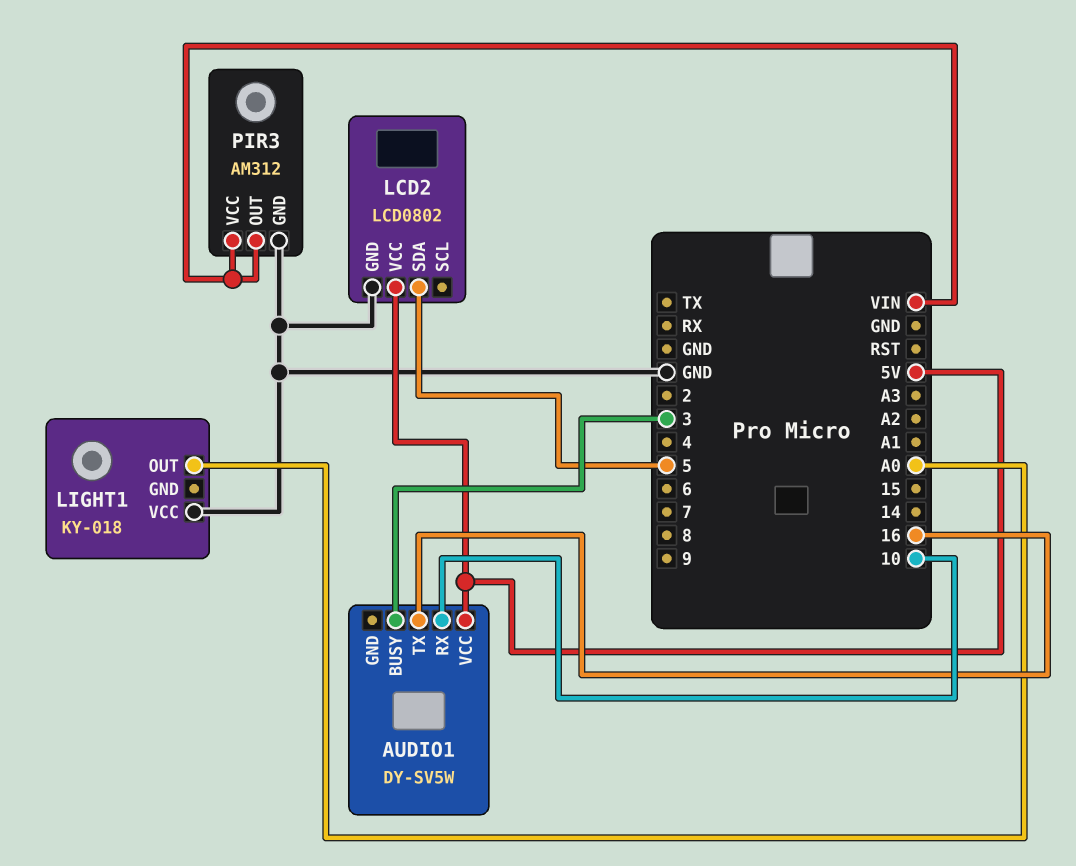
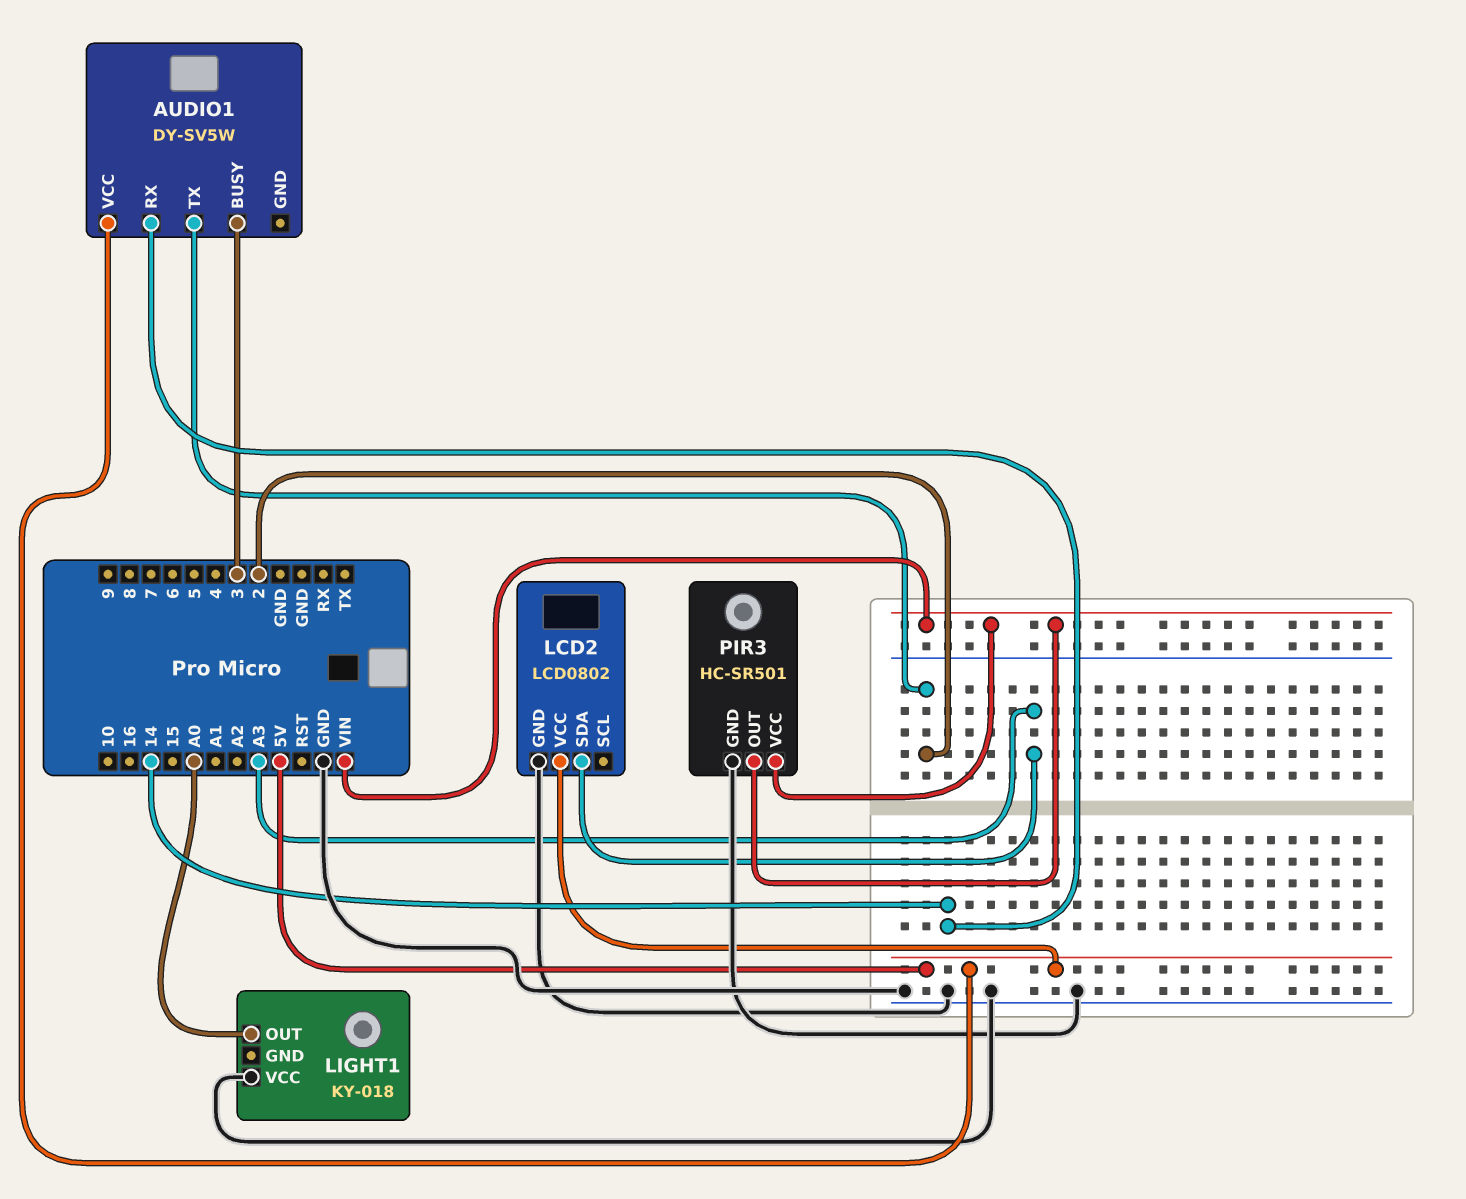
AUDIO1 pin RX: 10 -> 14
AUDIO1 pin TX: 16 -> 2
LCD2 pin SDA: 5 -> A3
PIR3: AM312 -> HC-SR501

